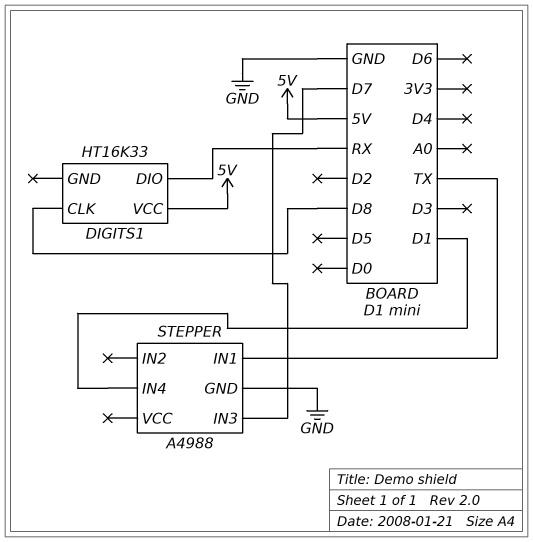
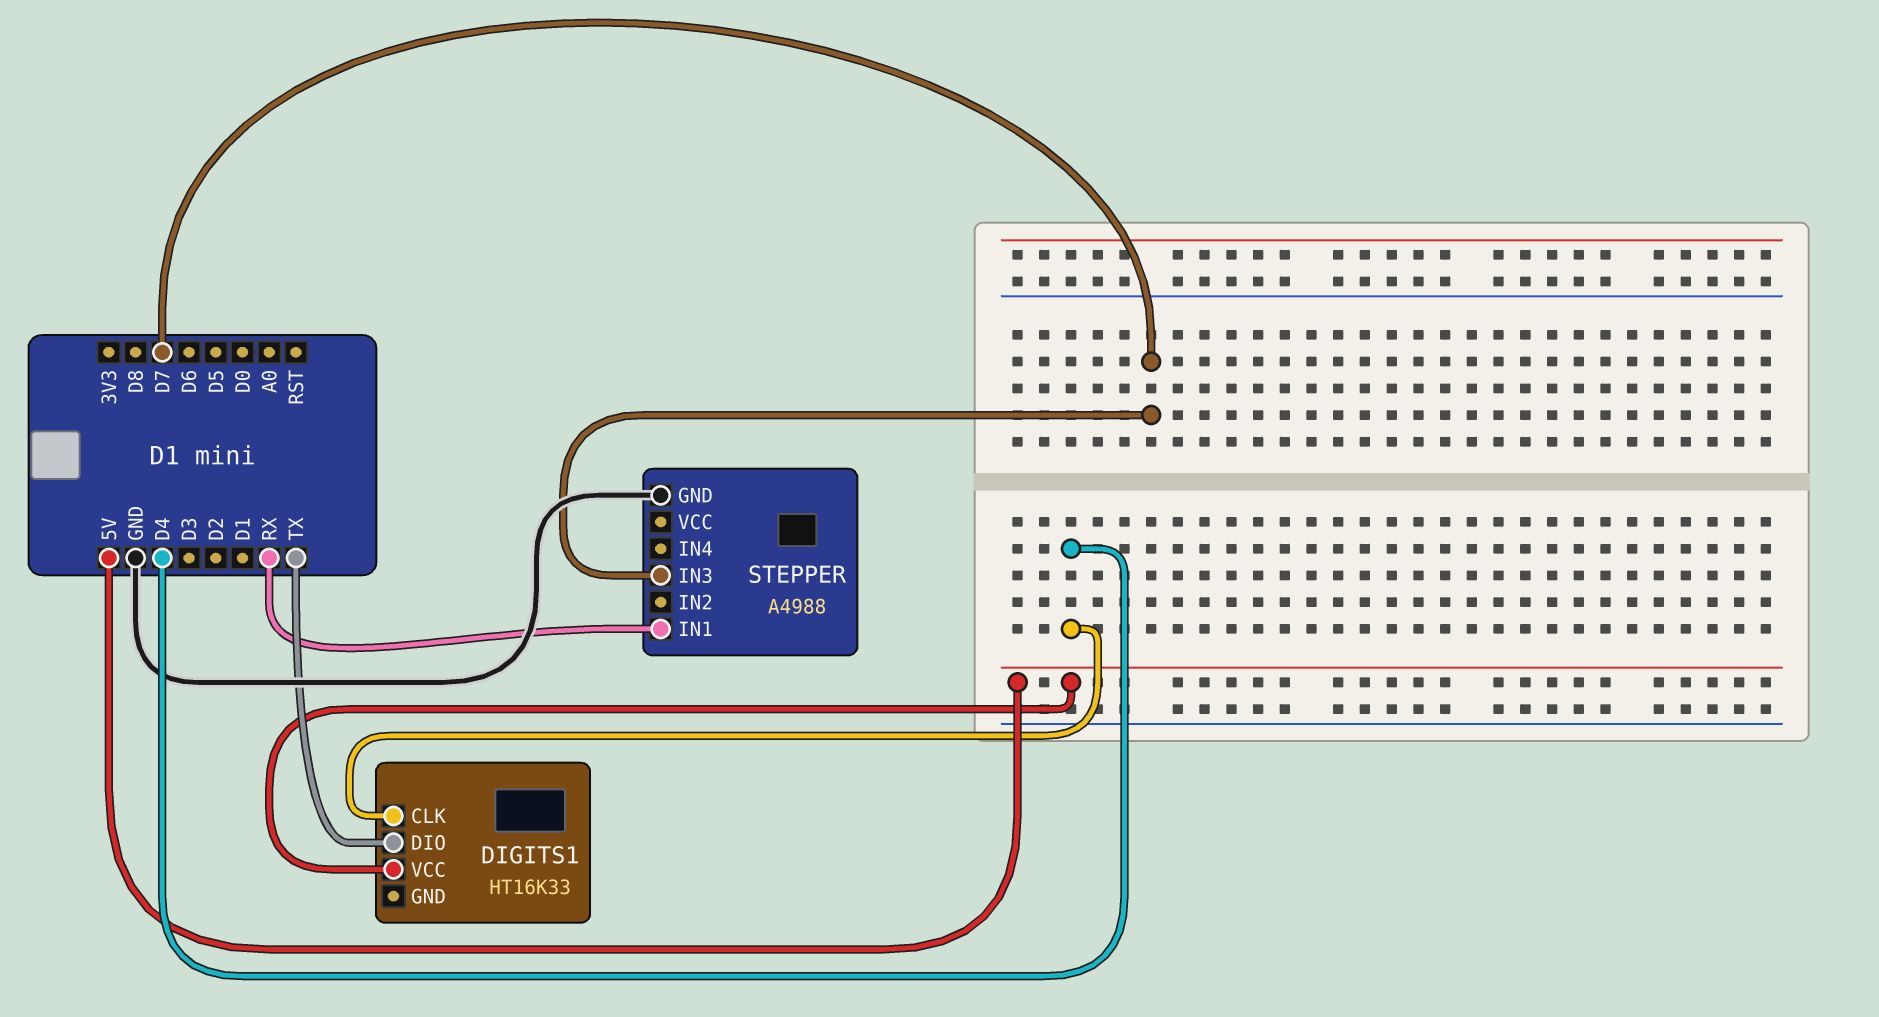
DIGITS1 pin CLK: D8 -> D4
DIGITS1 pin DIO: RX -> TX
STEPPER pin IN1: TX -> RX
STEPPER pin IN4: D1 -> none

